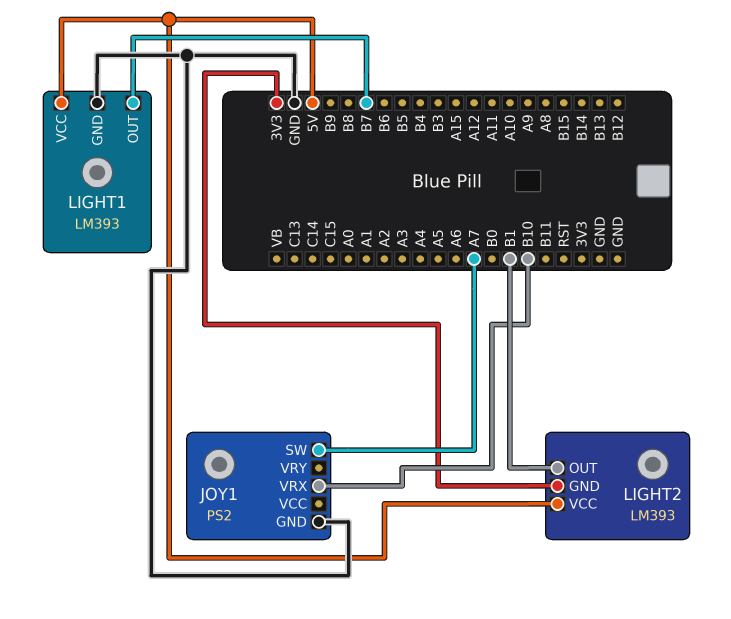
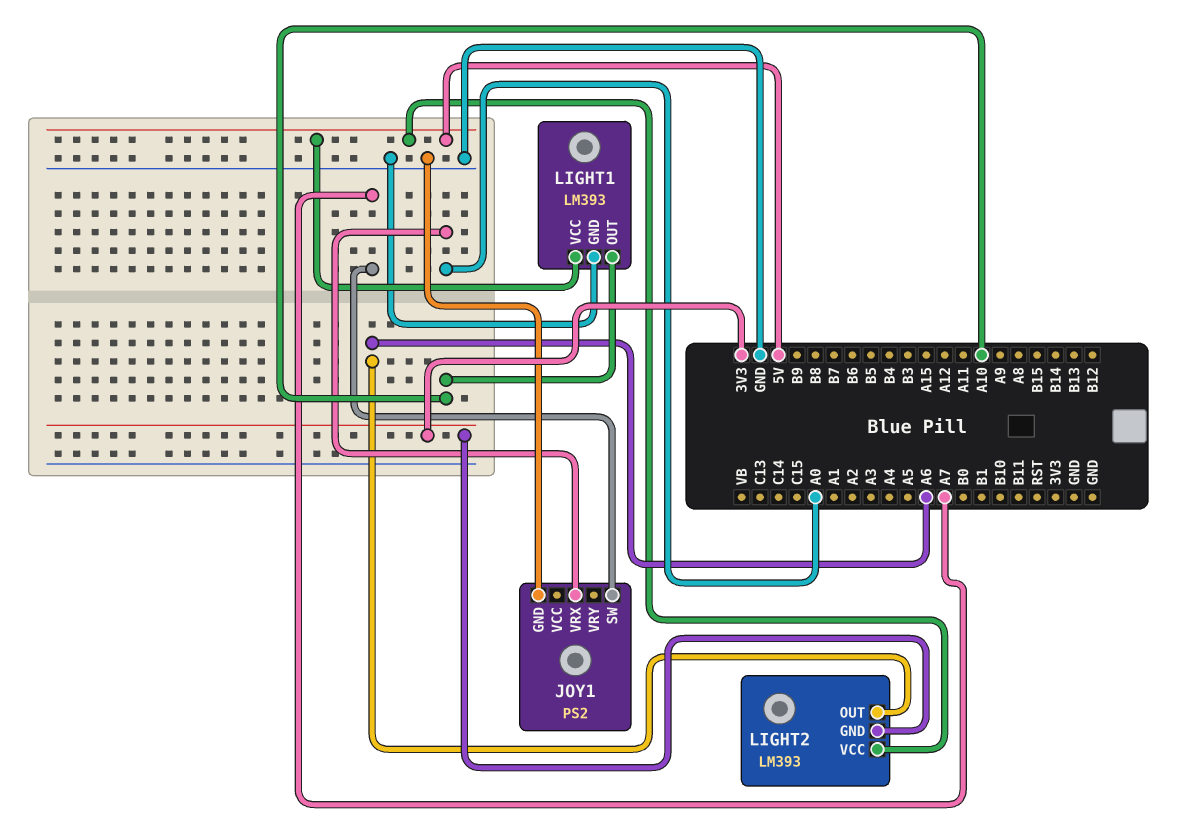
JOY1 pin VRX: B10 -> A0
LIGHT1 pin OUT: B7 -> A10
LIGHT2 pin OUT: B1 -> A6

